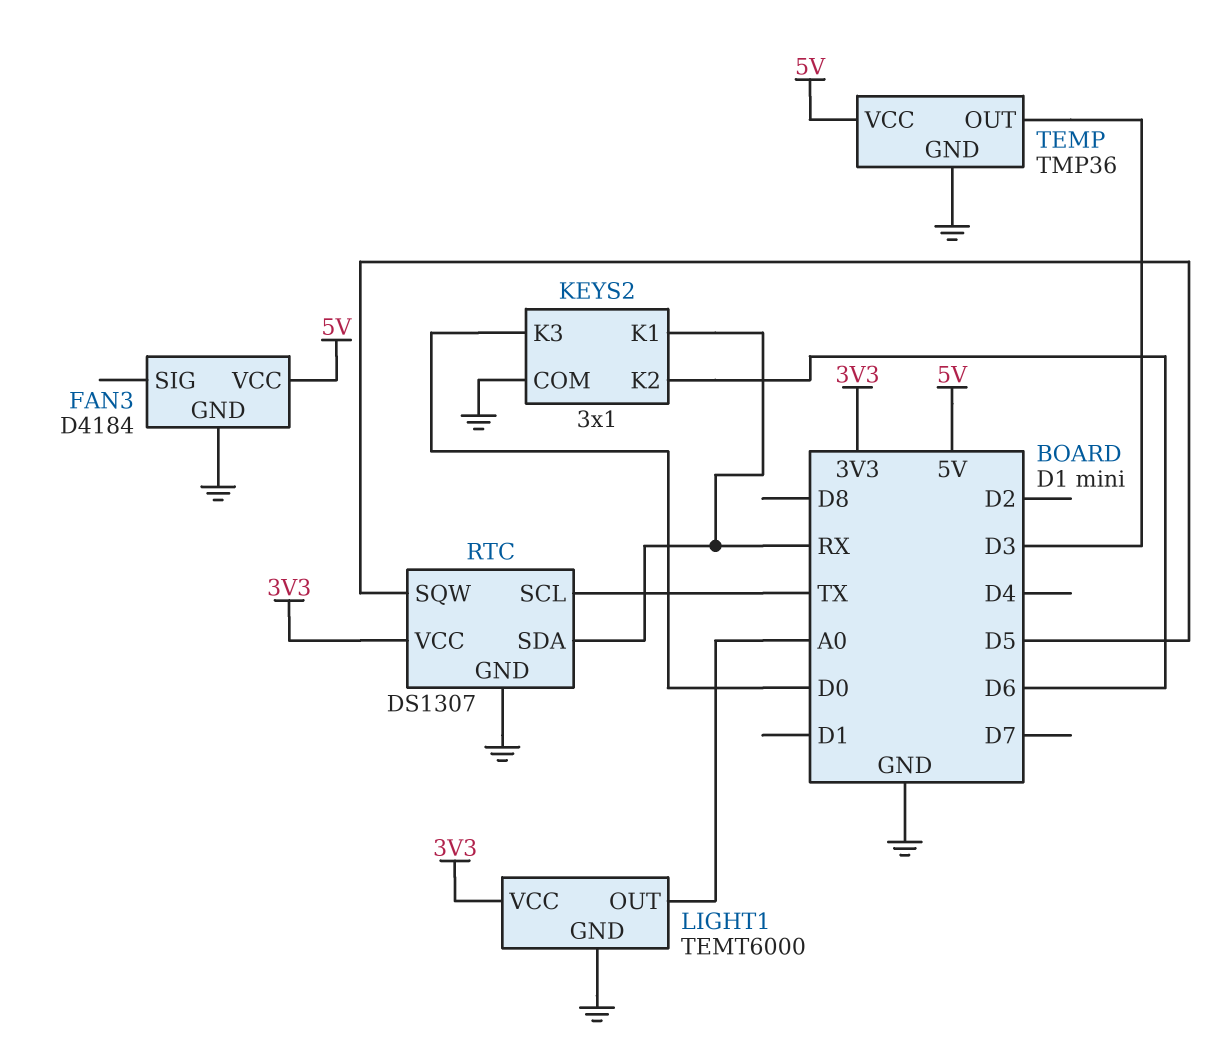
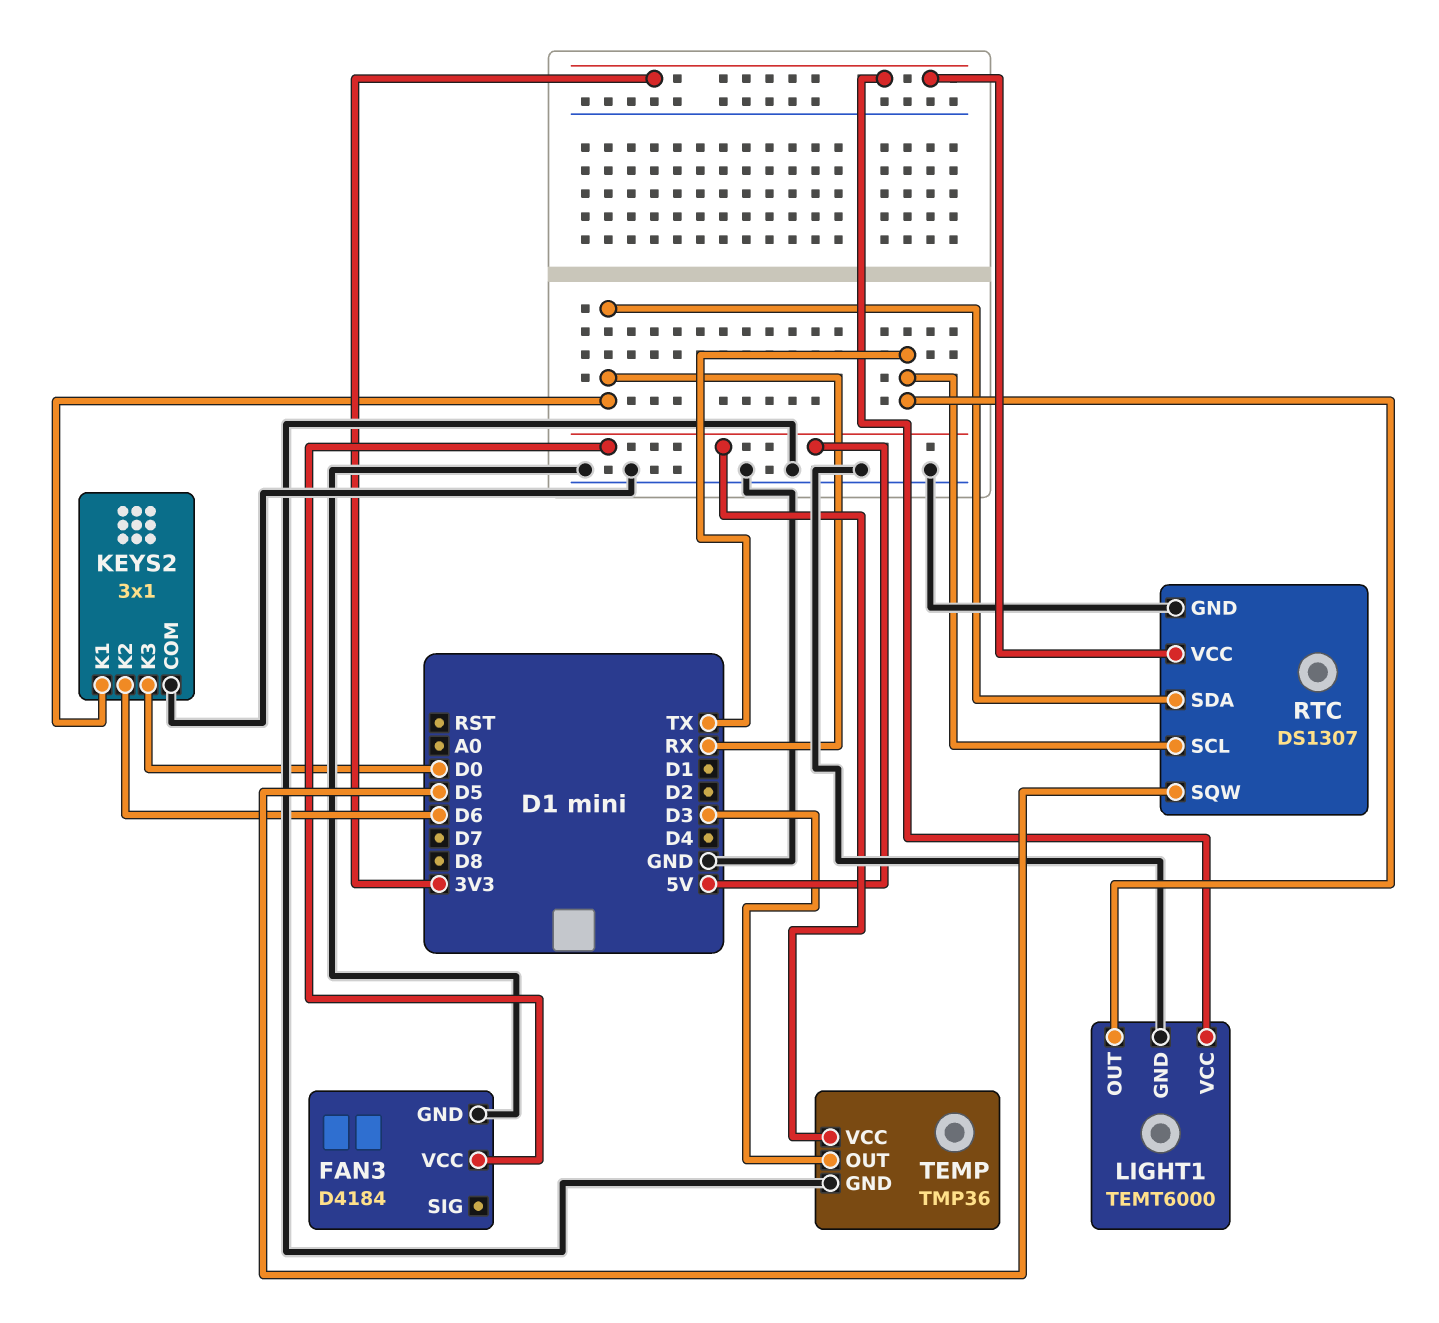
LIGHT1 pin OUT: A0 -> TX

